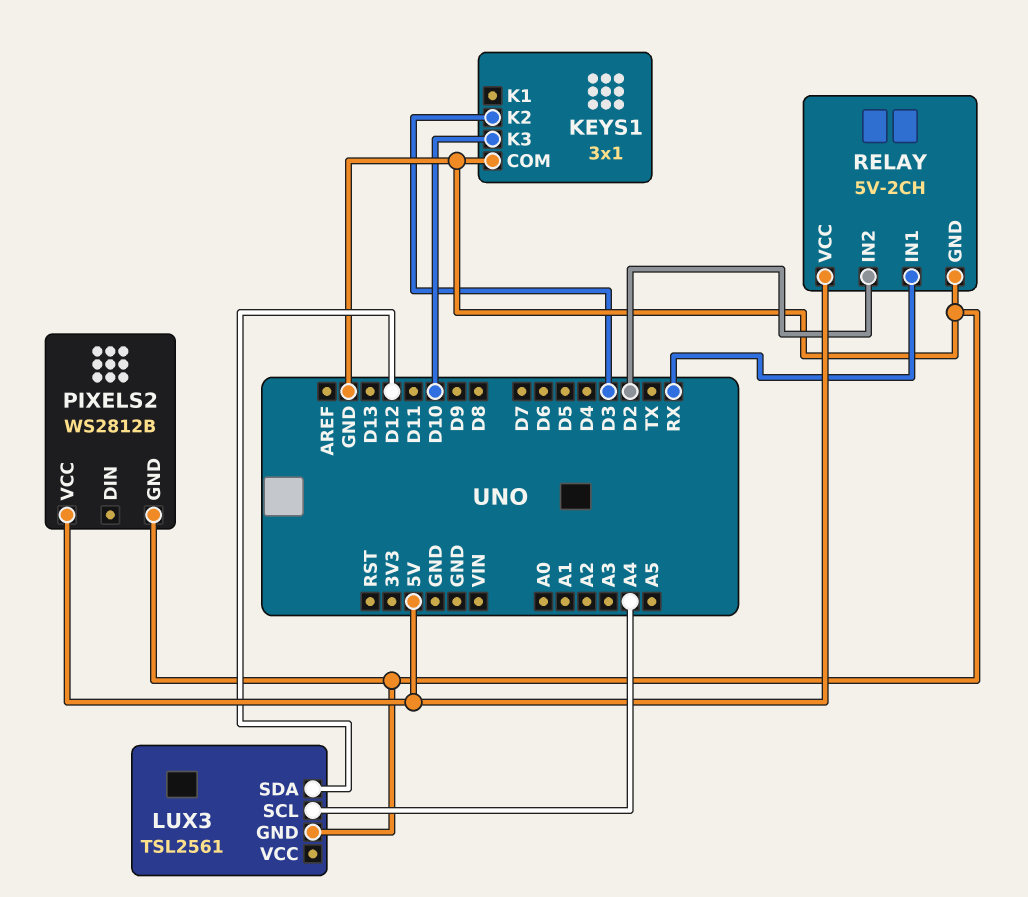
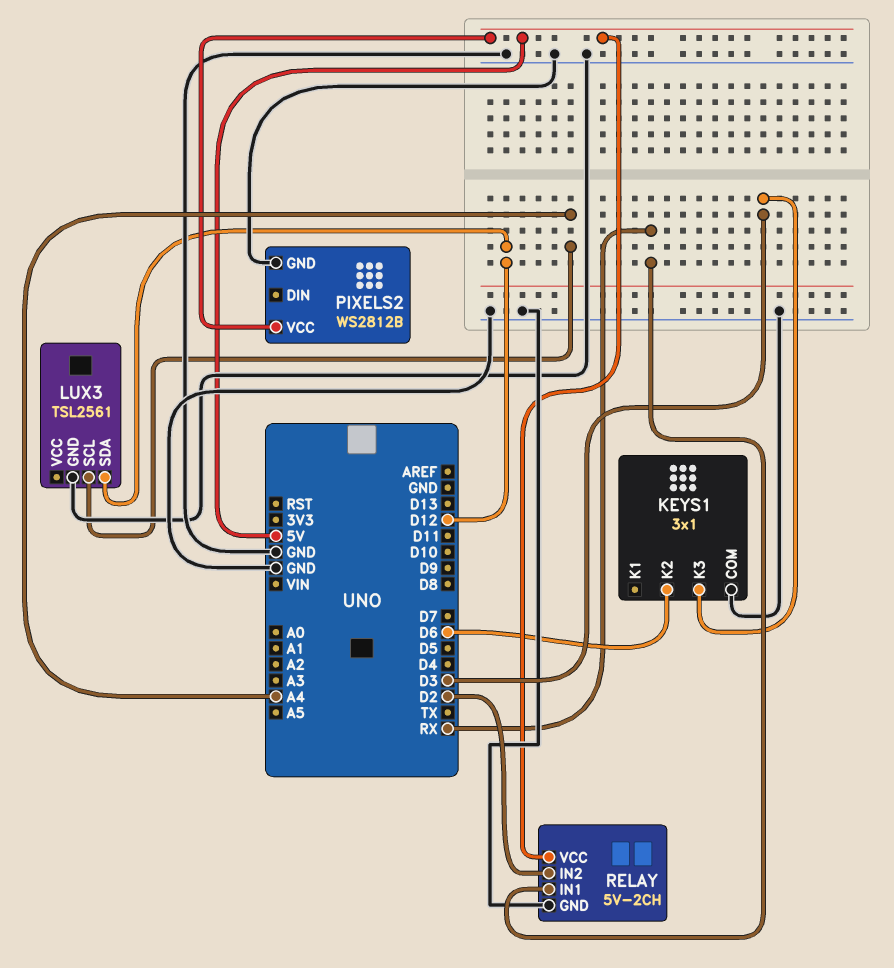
KEYS1 pin K2: D3 -> D6
KEYS1 pin K3: D10 -> D3

